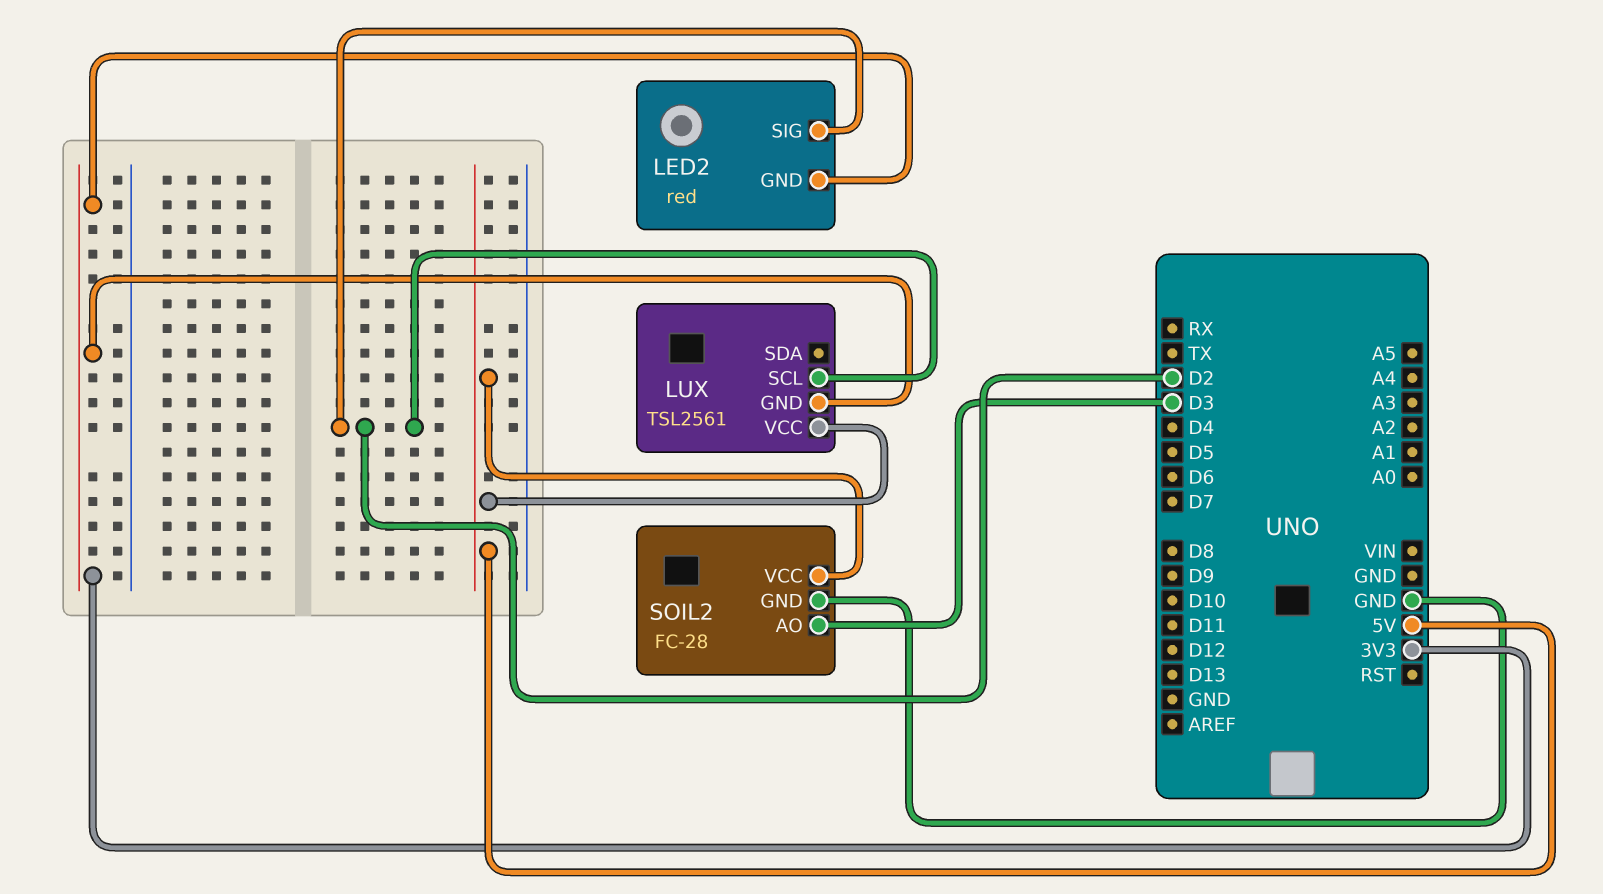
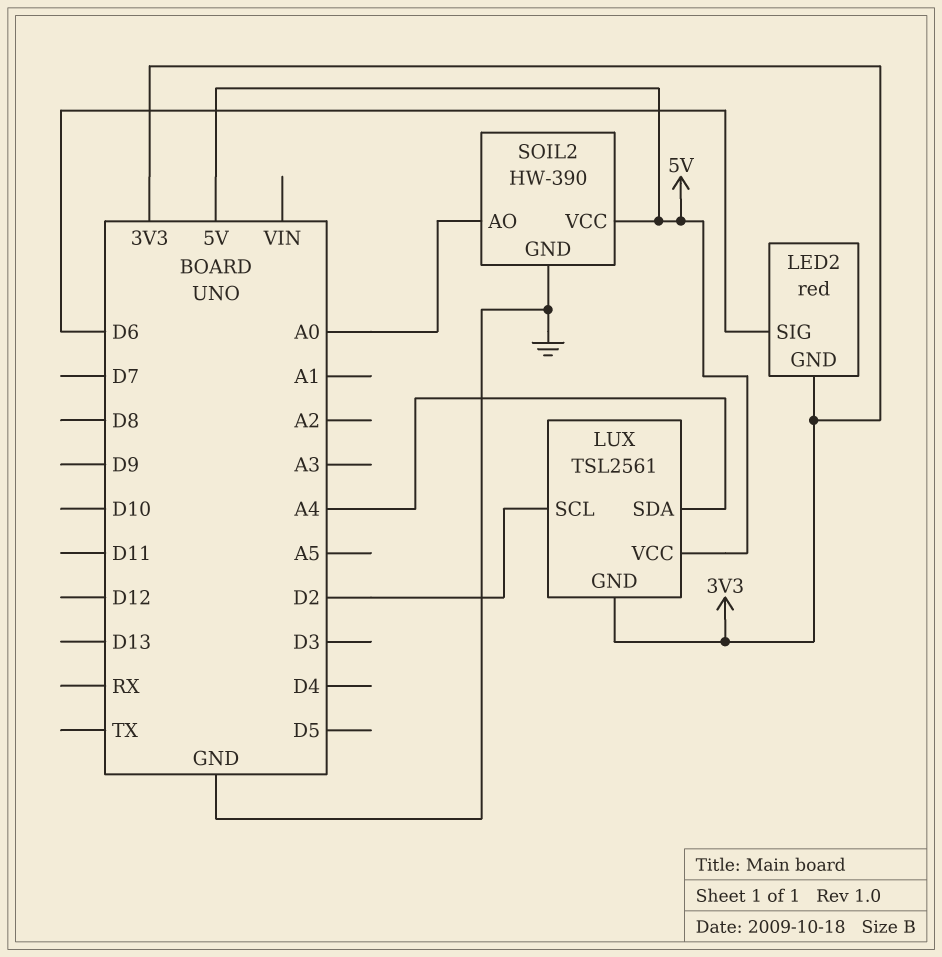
LED2 pin SIG: D2 -> D6
LUX pin SDA: none -> A4
SOIL2: FC-28 -> HW-390
SOIL2 pin AO: D3 -> A0

